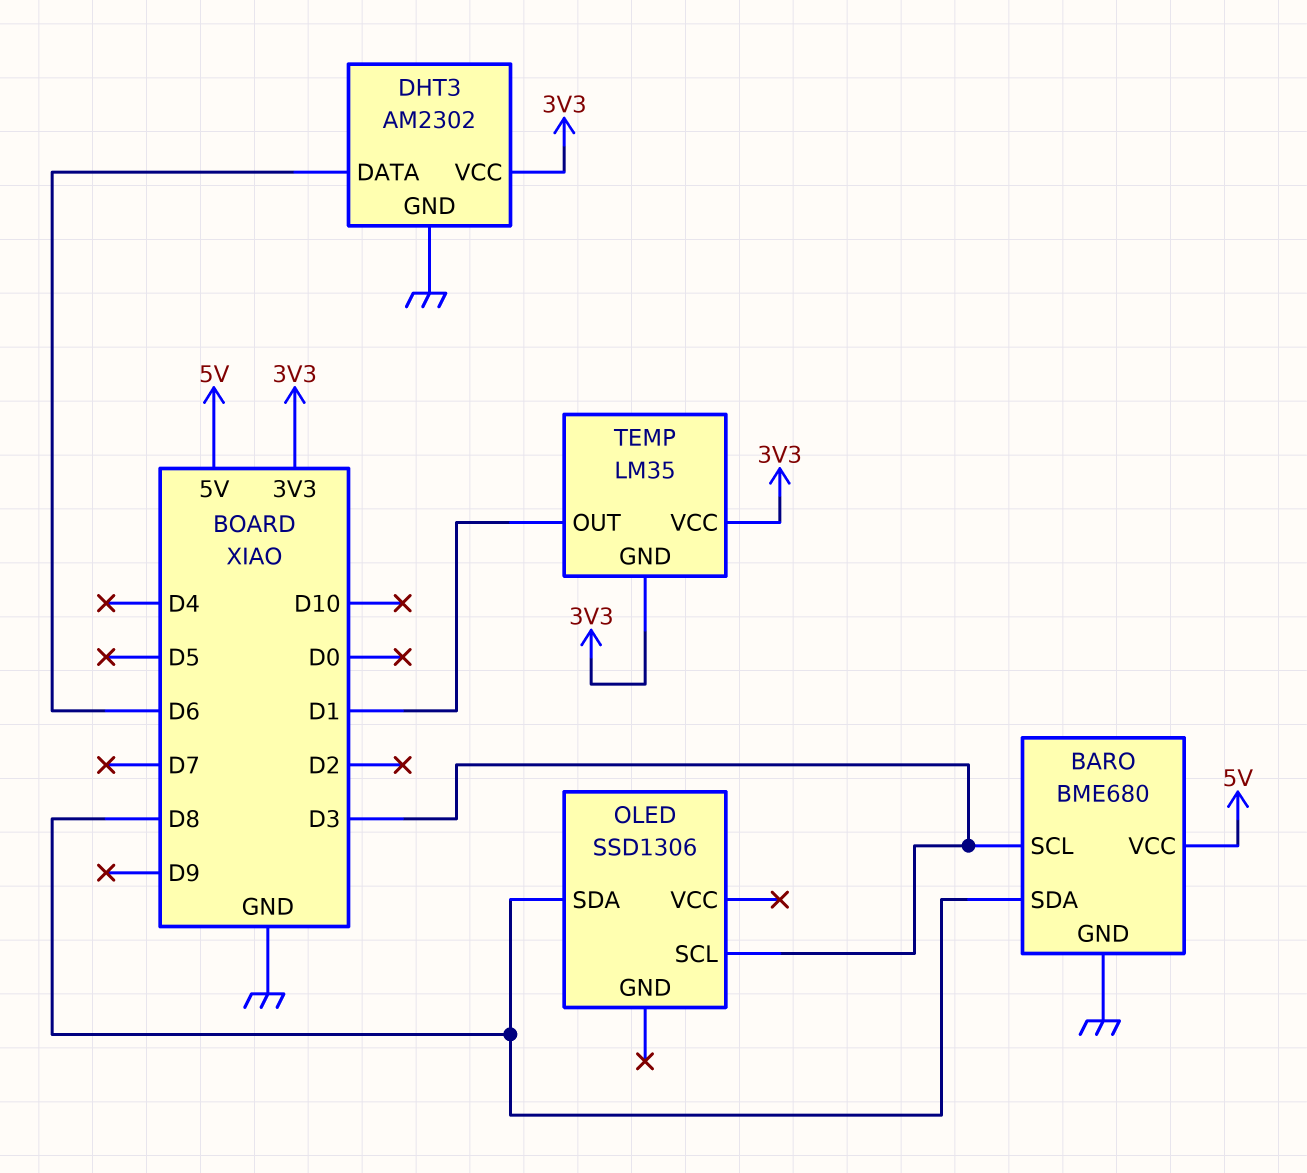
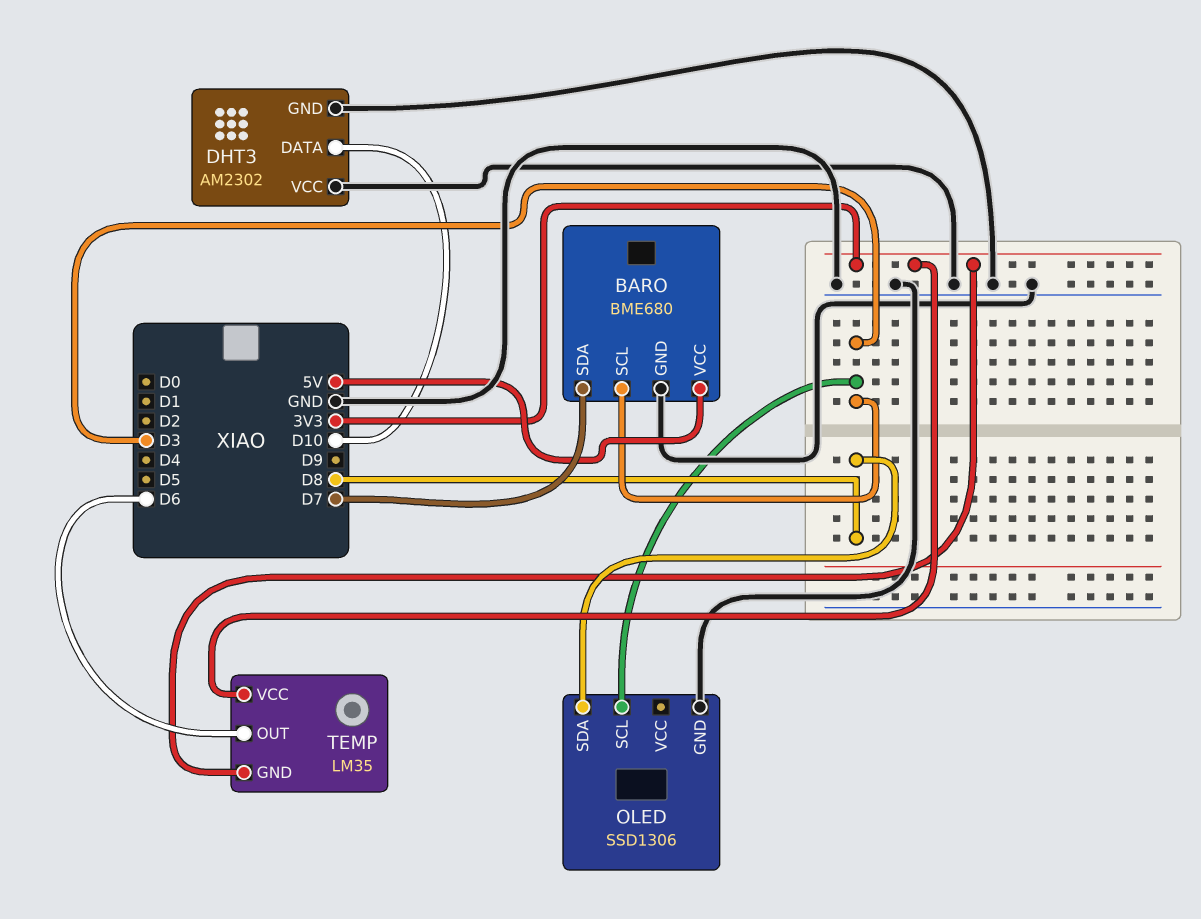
BARO pin SDA: D8 -> D7
DHT3 pin DATA: D6 -> D10
DHT3 pin VCC: 3V3 -> GND
OLED pin GND: none -> GND
TEMP pin OUT: D1 -> D6

